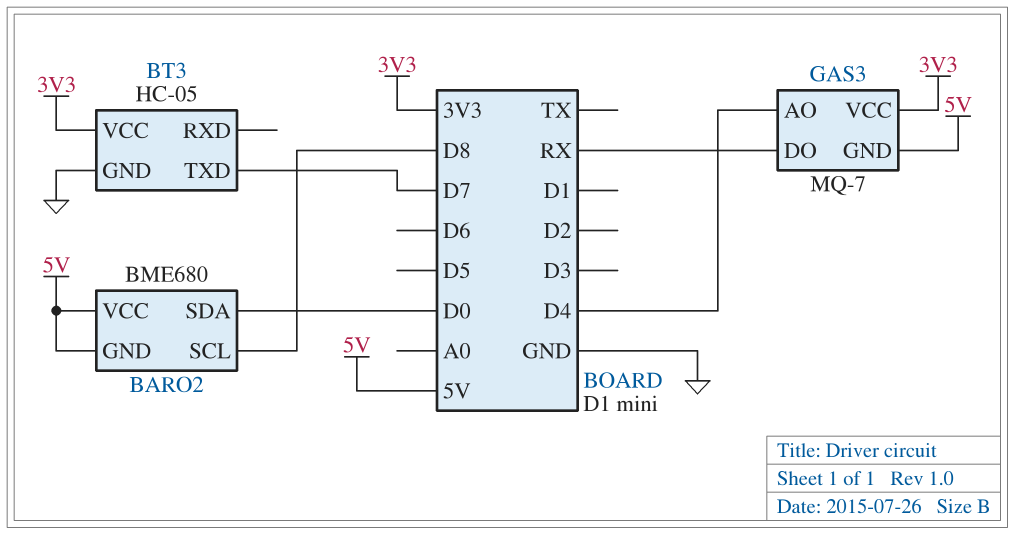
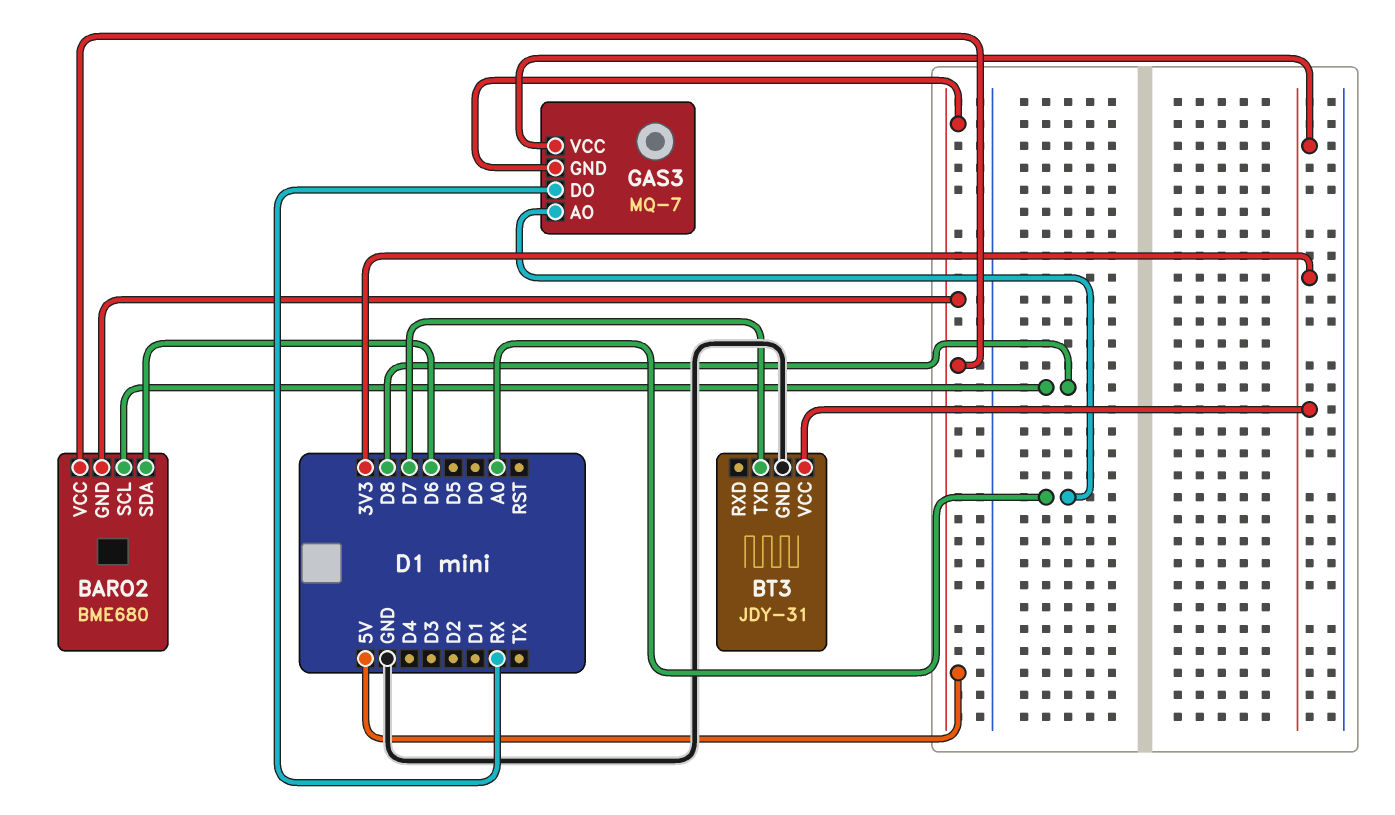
BARO2 pin SDA: D0 -> D6
BT3: HC-05 -> JDY-31
GAS3 pin AO: D4 -> A0

